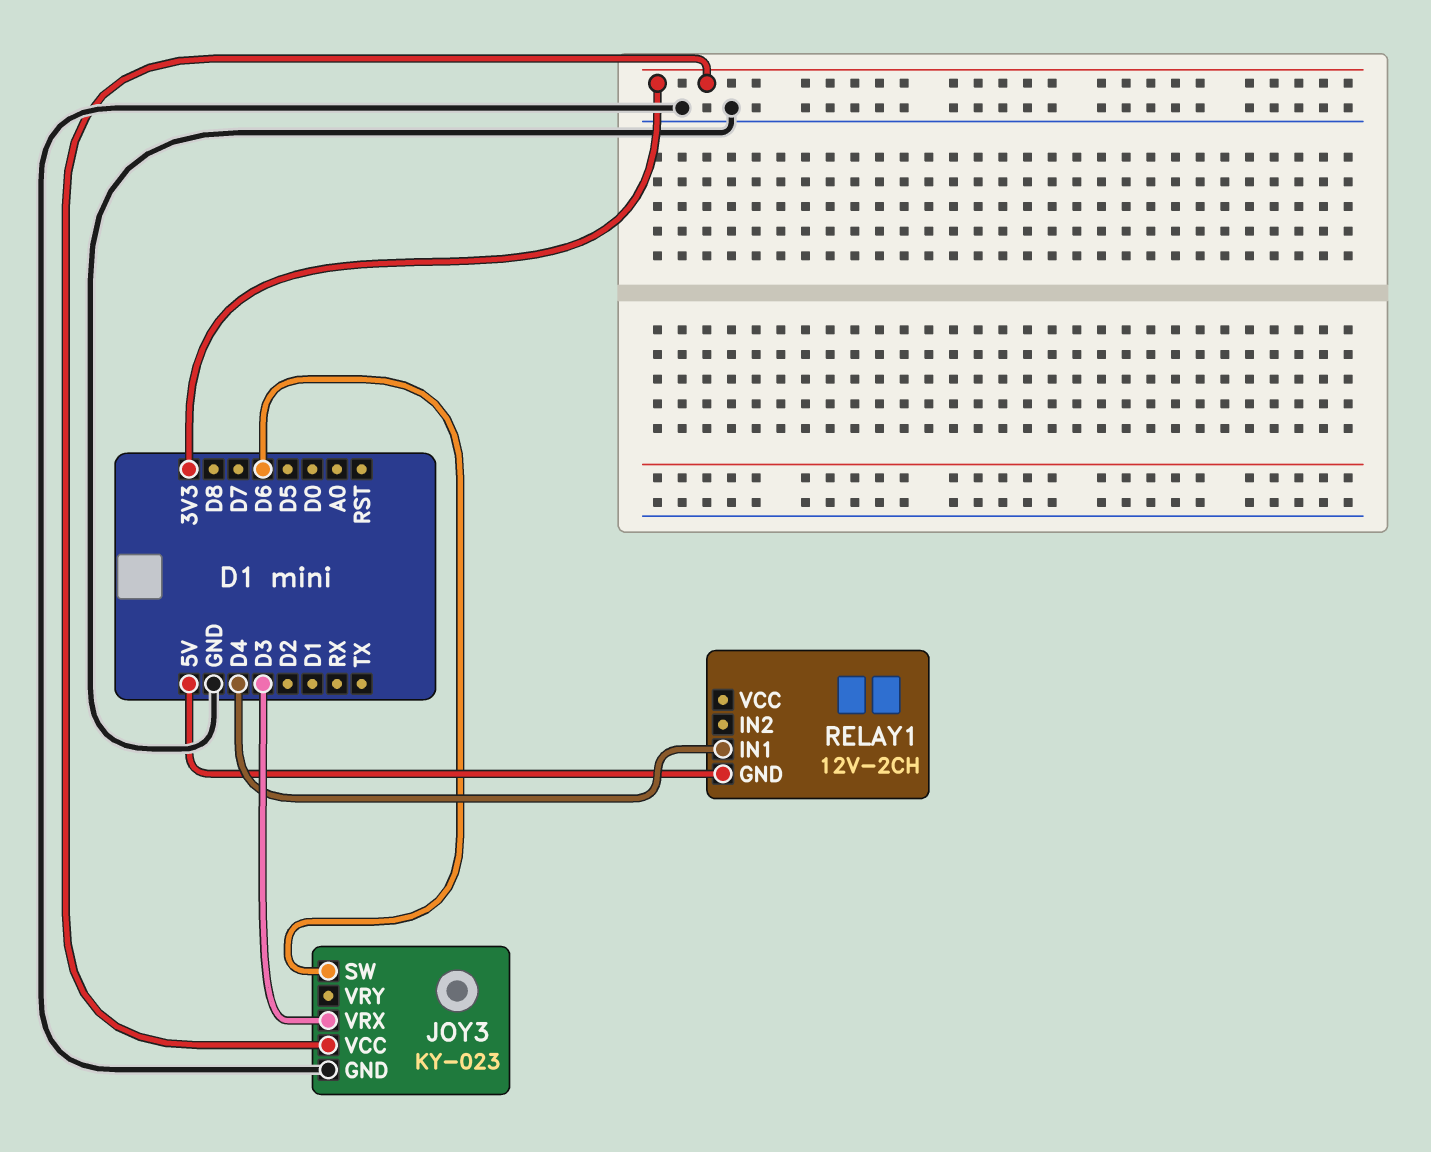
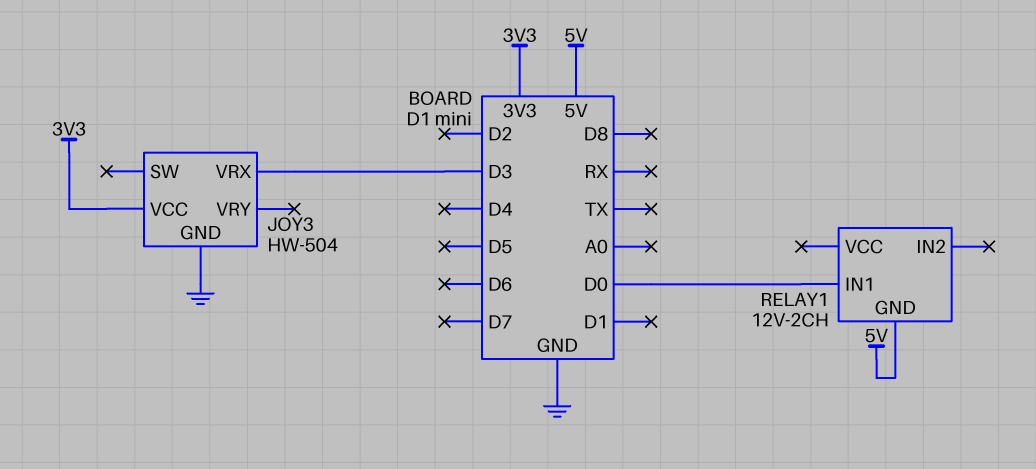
JOY3: KY-023 -> HW-504
JOY3 pin SW: D6 -> none
RELAY1 pin IN1: D4 -> D0

